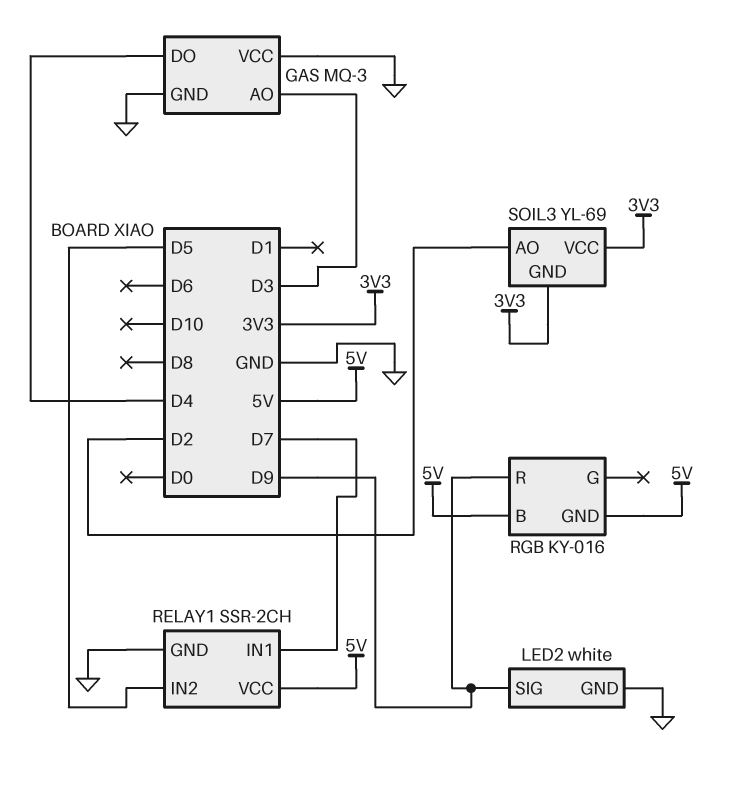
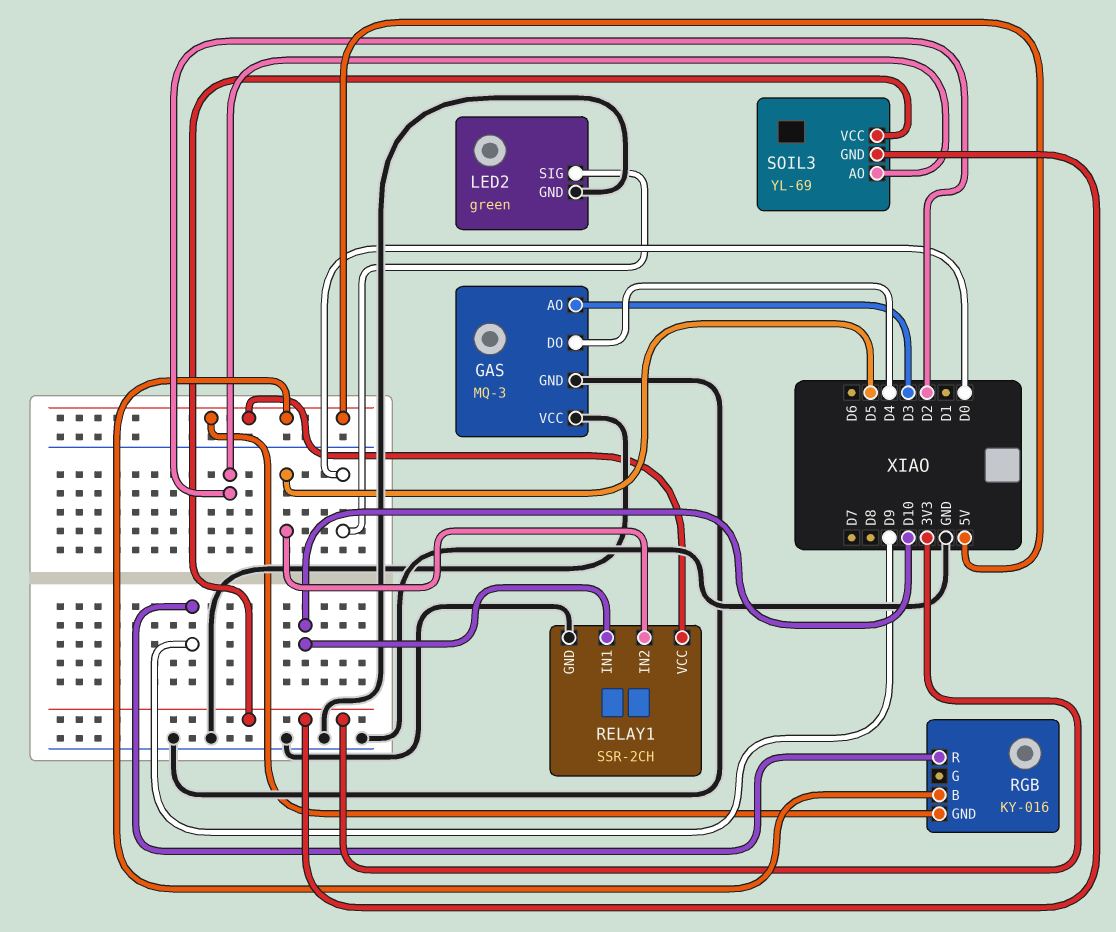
LED2: white -> green
LED2 pin SIG: D9 -> D0
RELAY1 pin IN1: D7 -> D10

